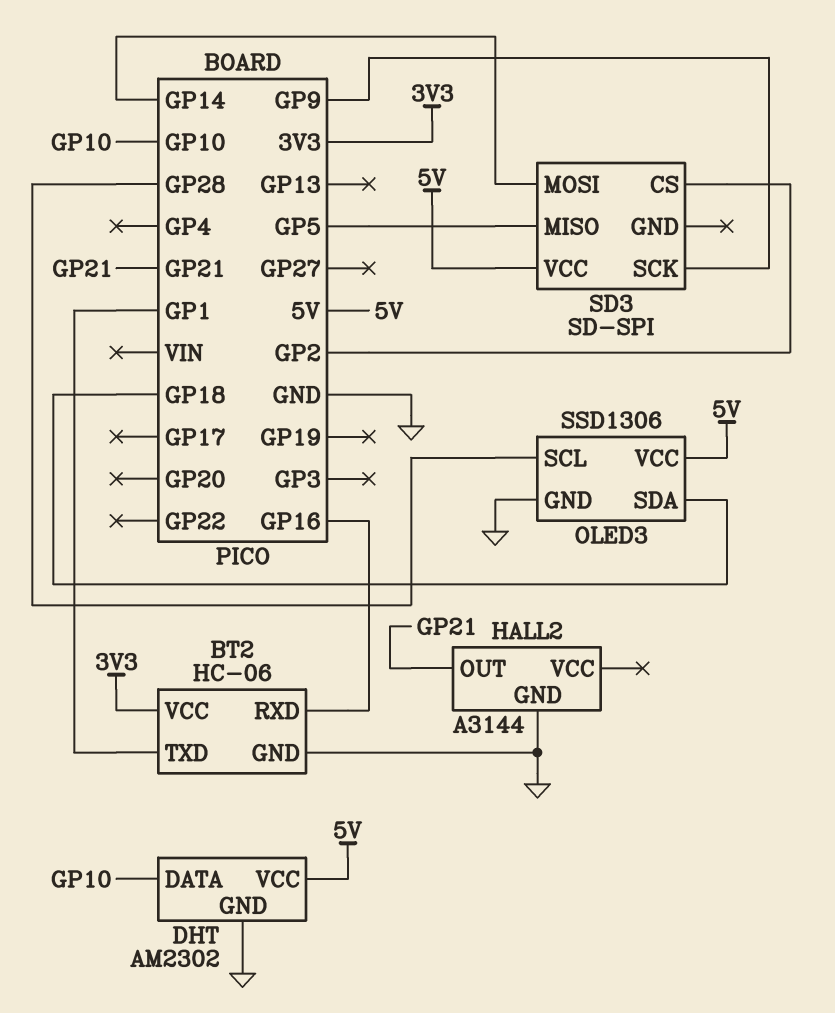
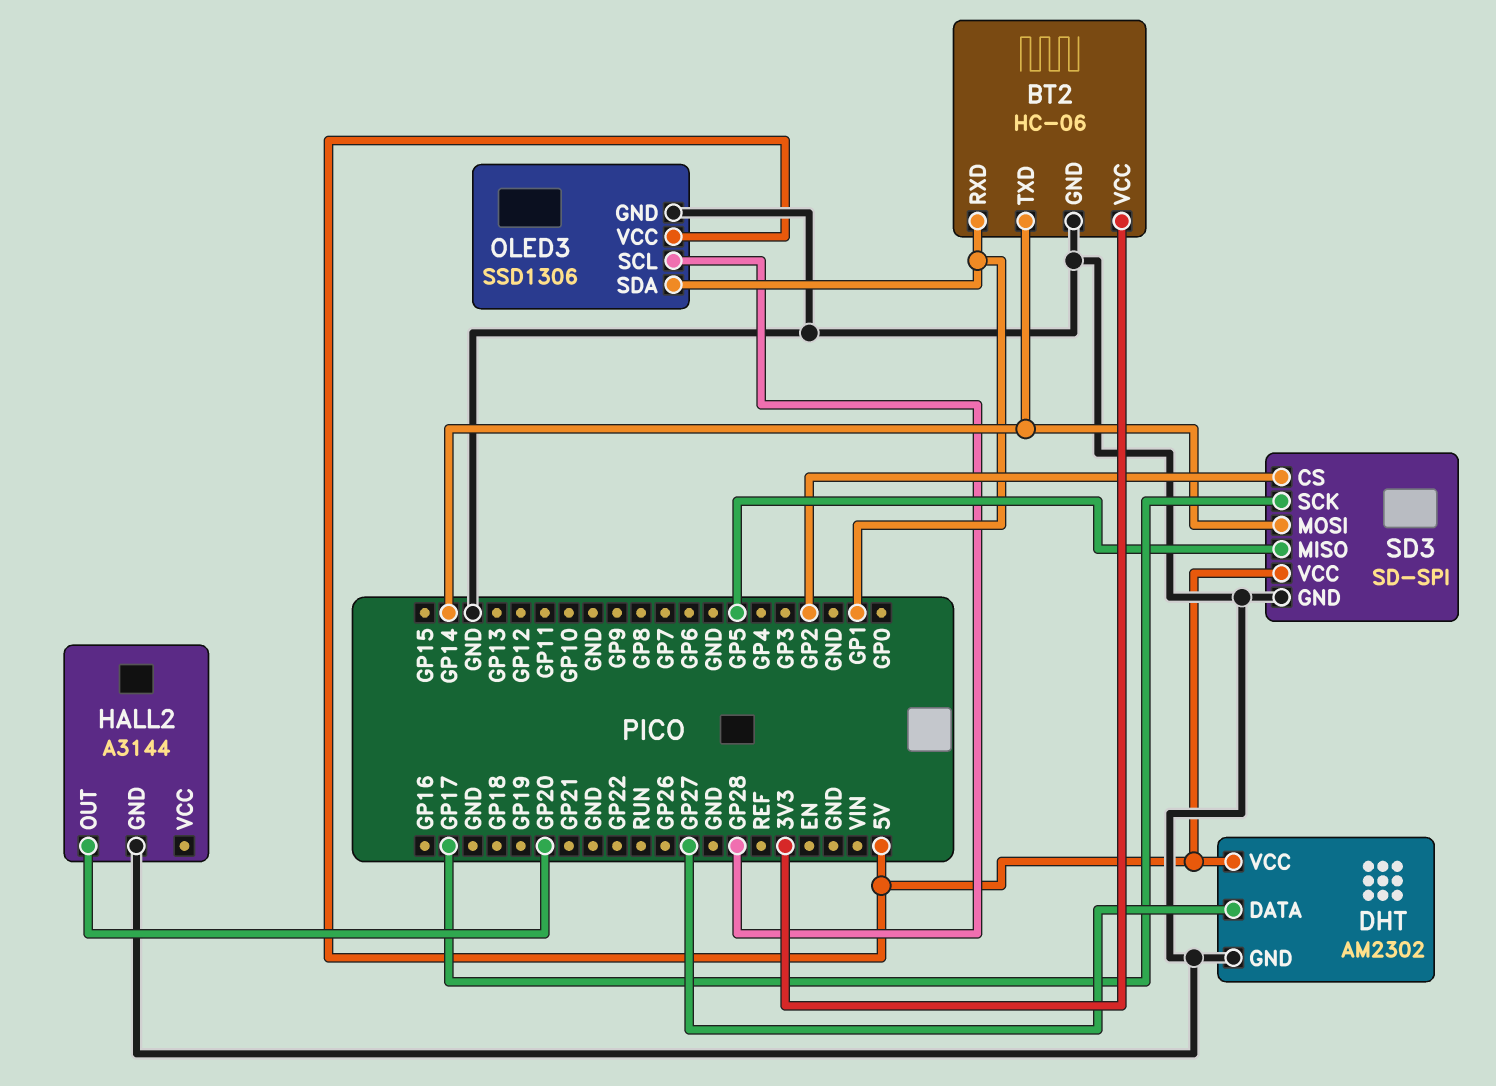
BT2 pin RXD: GP16 -> GP1
BT2 pin TXD: GP1 -> GP14
DHT pin DATA: GP10 -> GP27
HALL2 pin OUT: GP21 -> GP20
OLED3 pin SDA: GP18 -> GP1
SD3 pin GND: none -> GND
SD3 pin SCK: GP9 -> GP17

